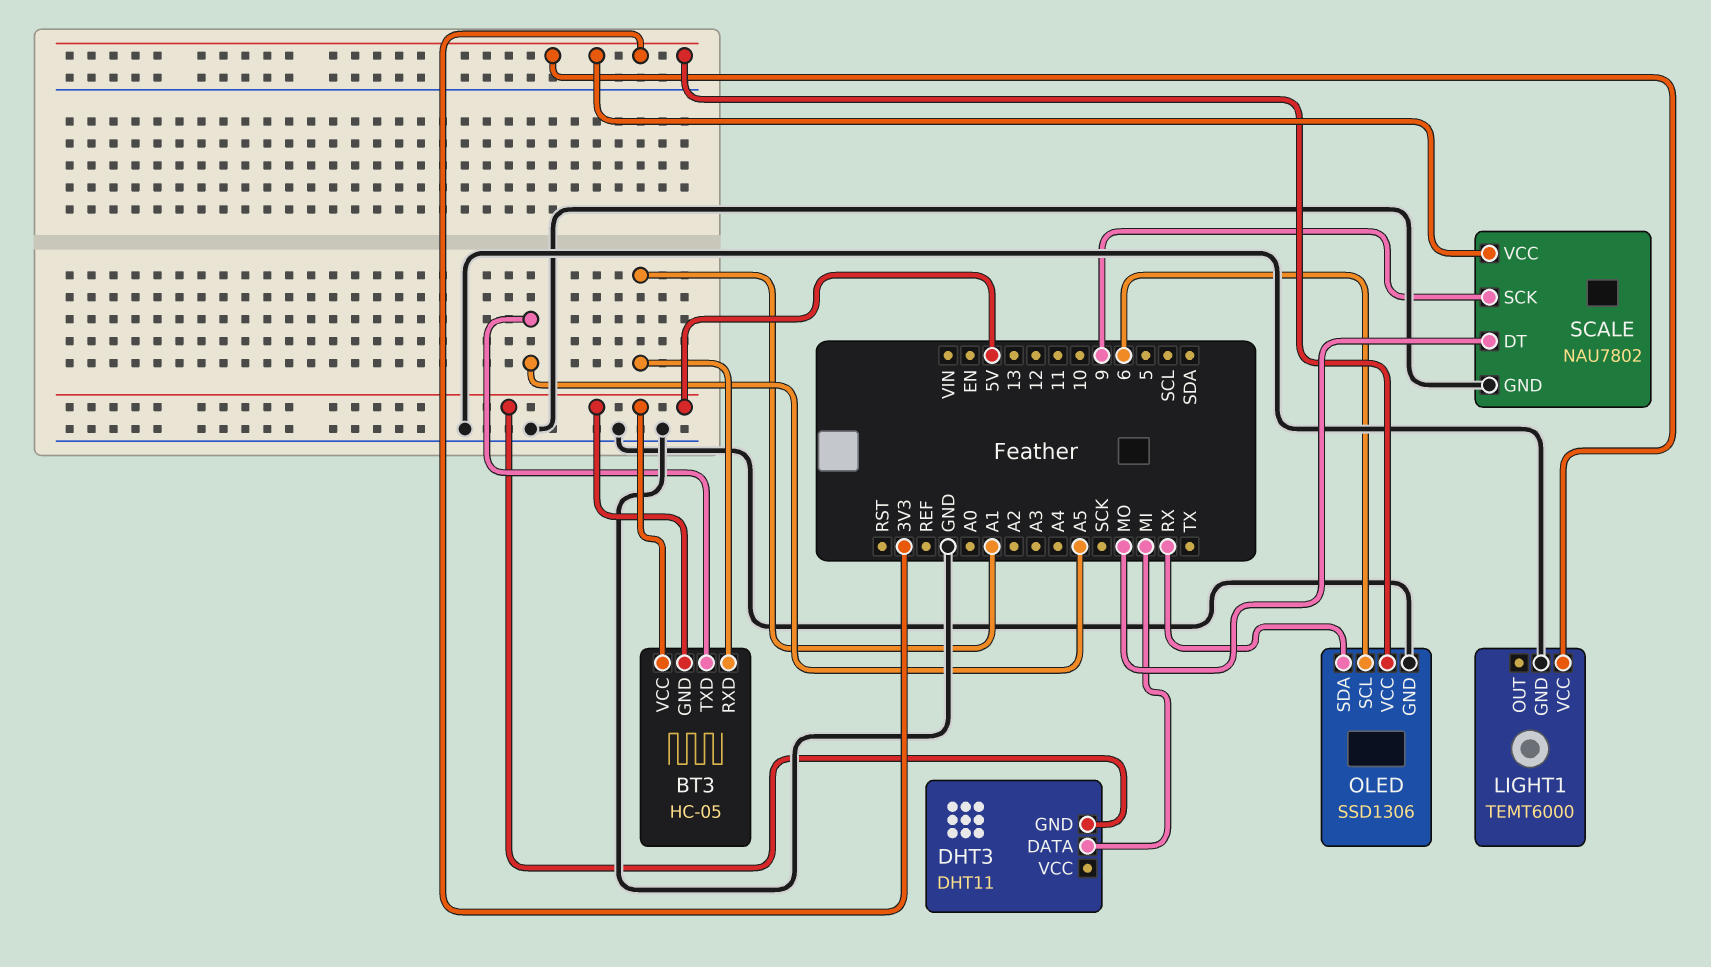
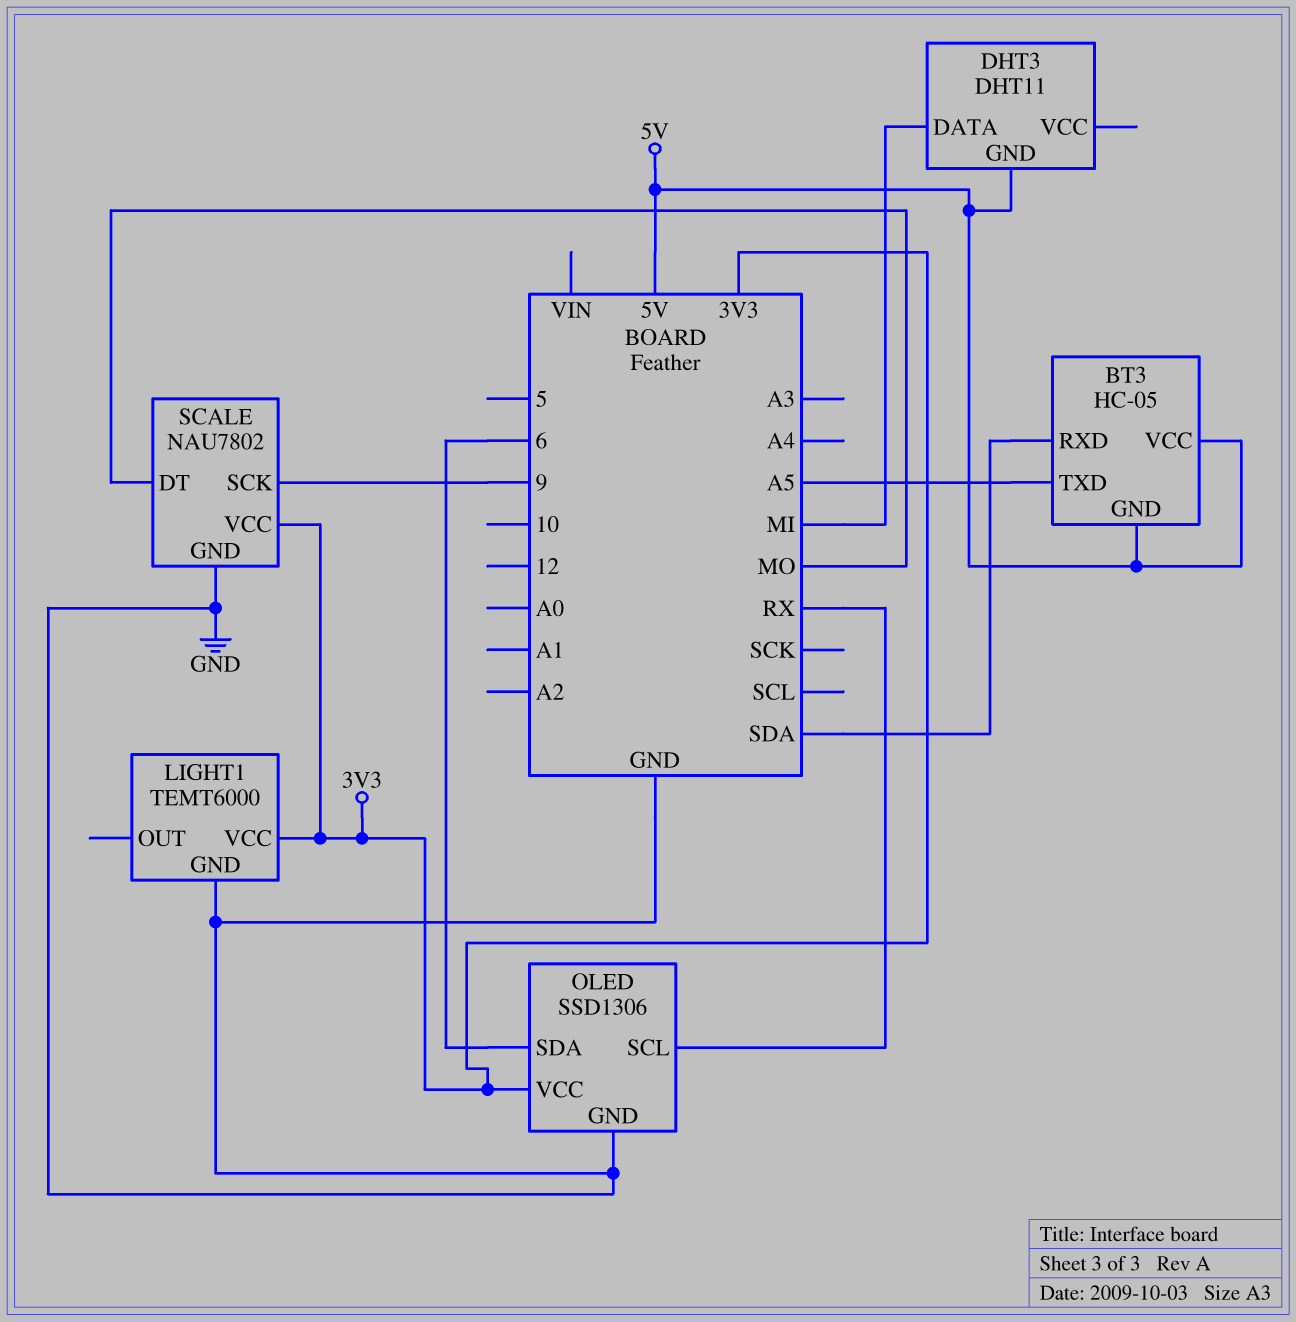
BT3 pin RXD: A1 -> SDA
OLED pin SCL: 6 -> RX
OLED pin SDA: RX -> 6

